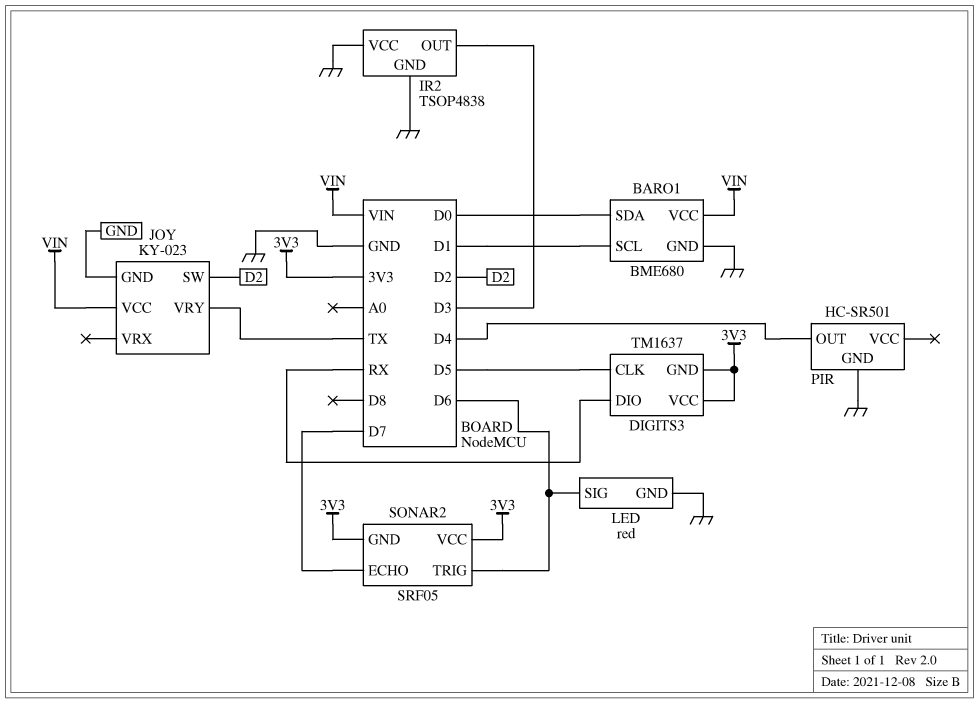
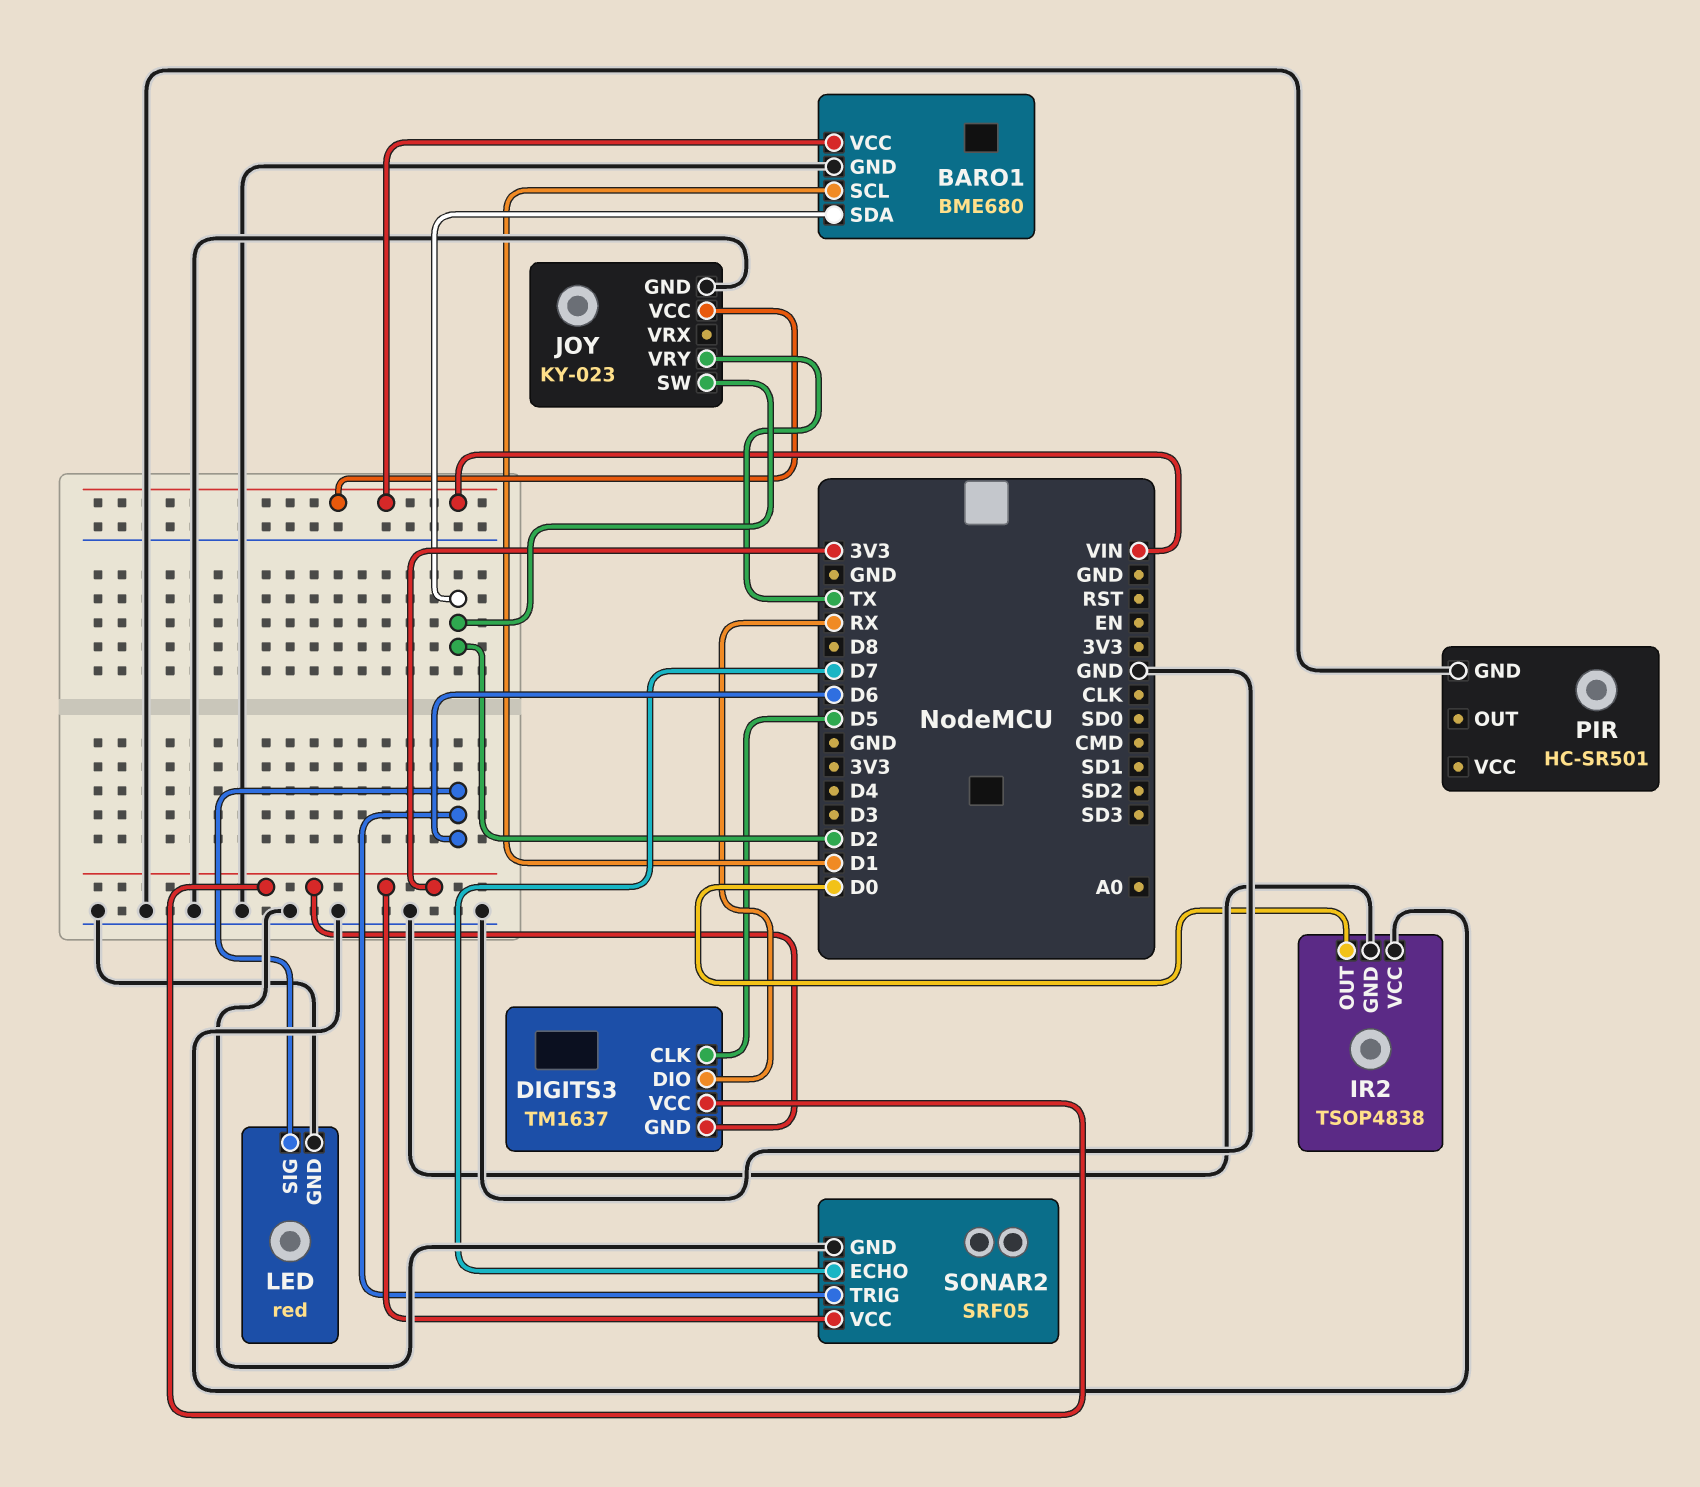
BARO1 pin SDA: D0 -> D2
IR2 pin OUT: D3 -> D0
PIR pin OUT: D4 -> none
SONAR2 pin GND: 3V3 -> GND

